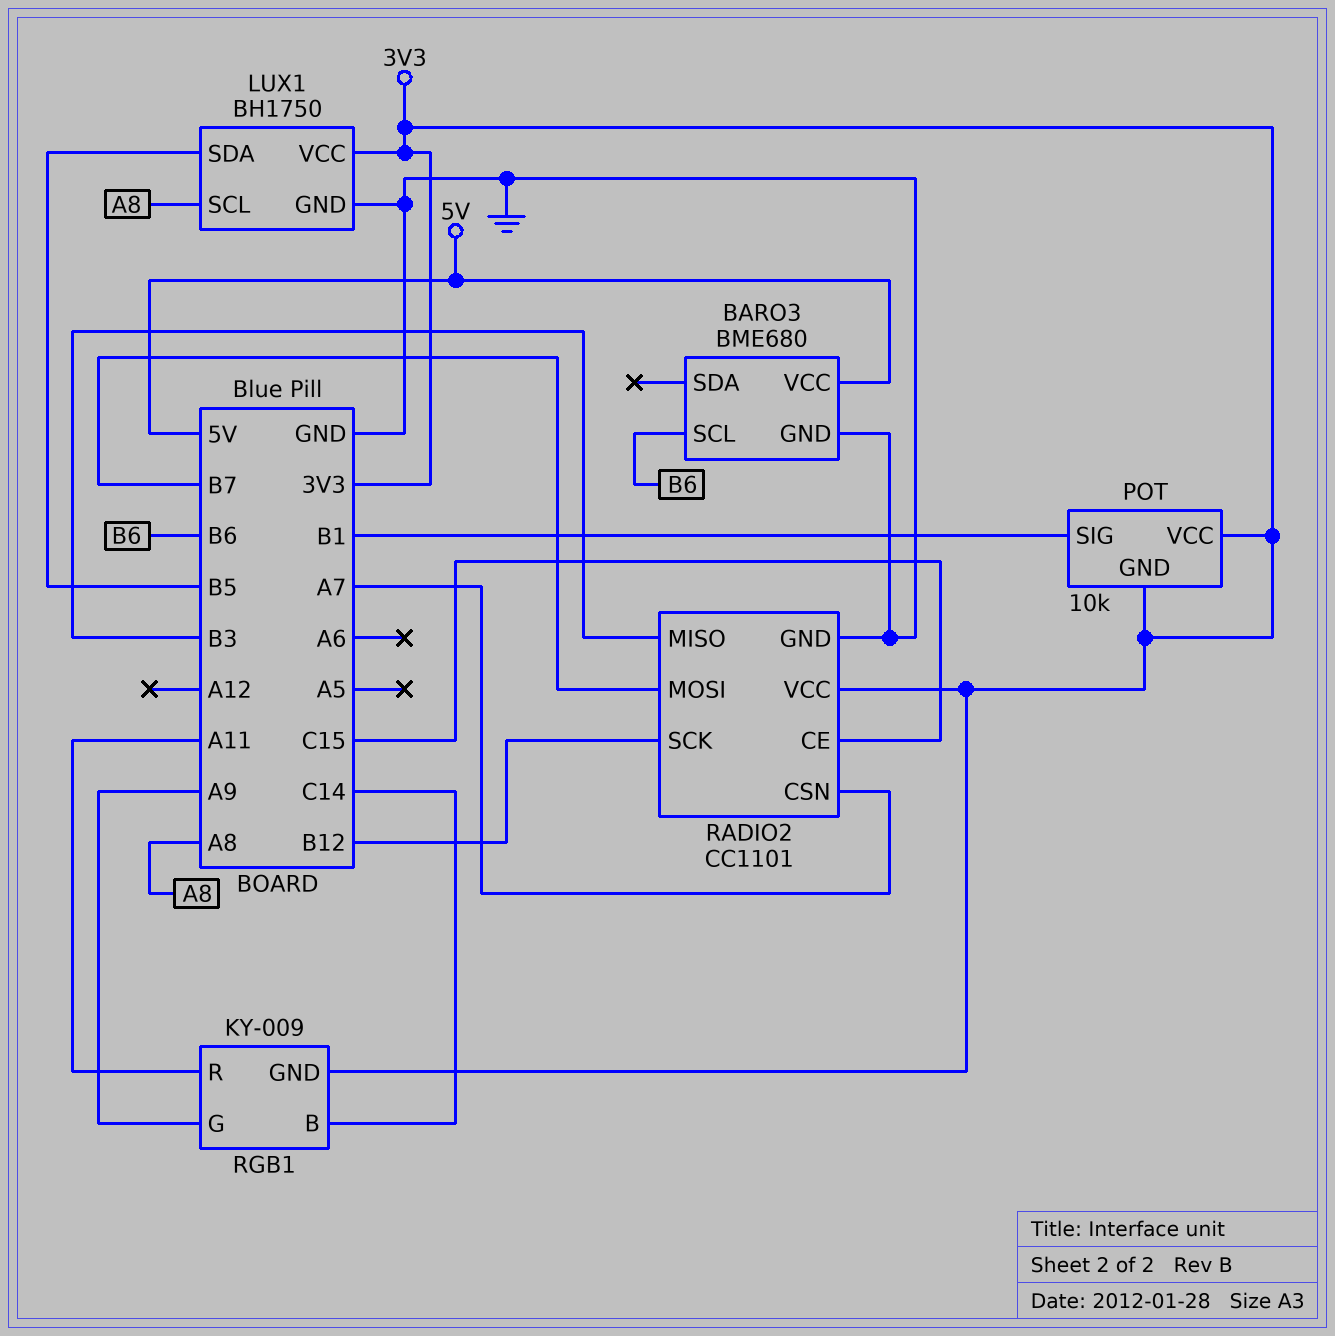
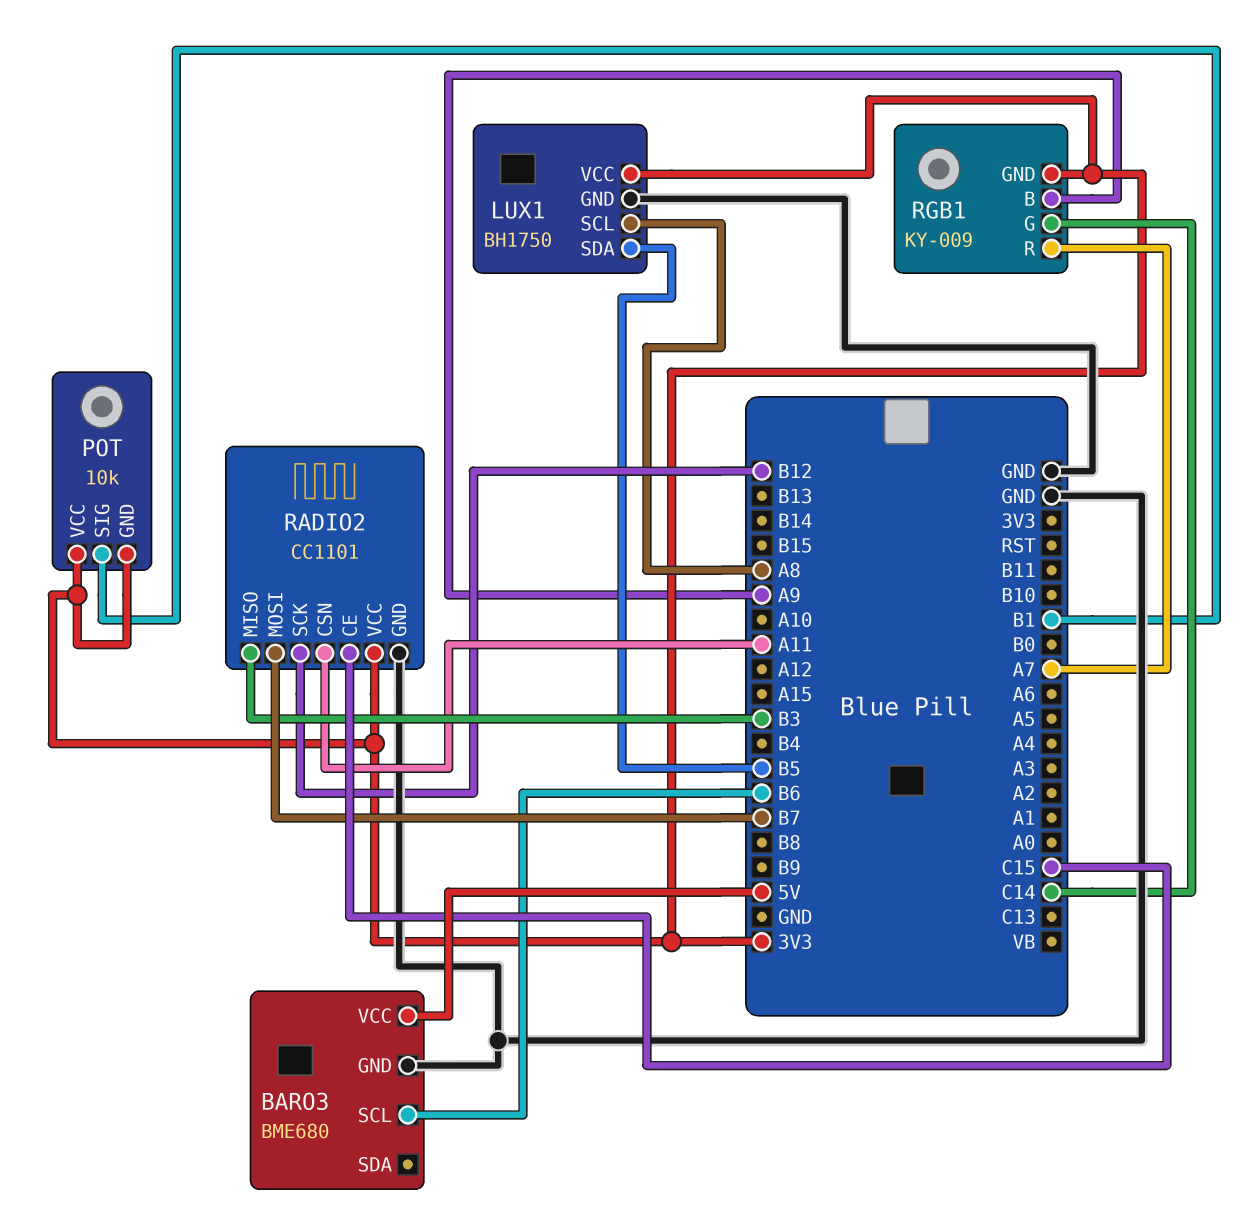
RADIO2 pin CSN: A7 -> A11
RGB1 pin B: C14 -> A9
RGB1 pin G: A9 -> C14
RGB1 pin R: A11 -> A7

